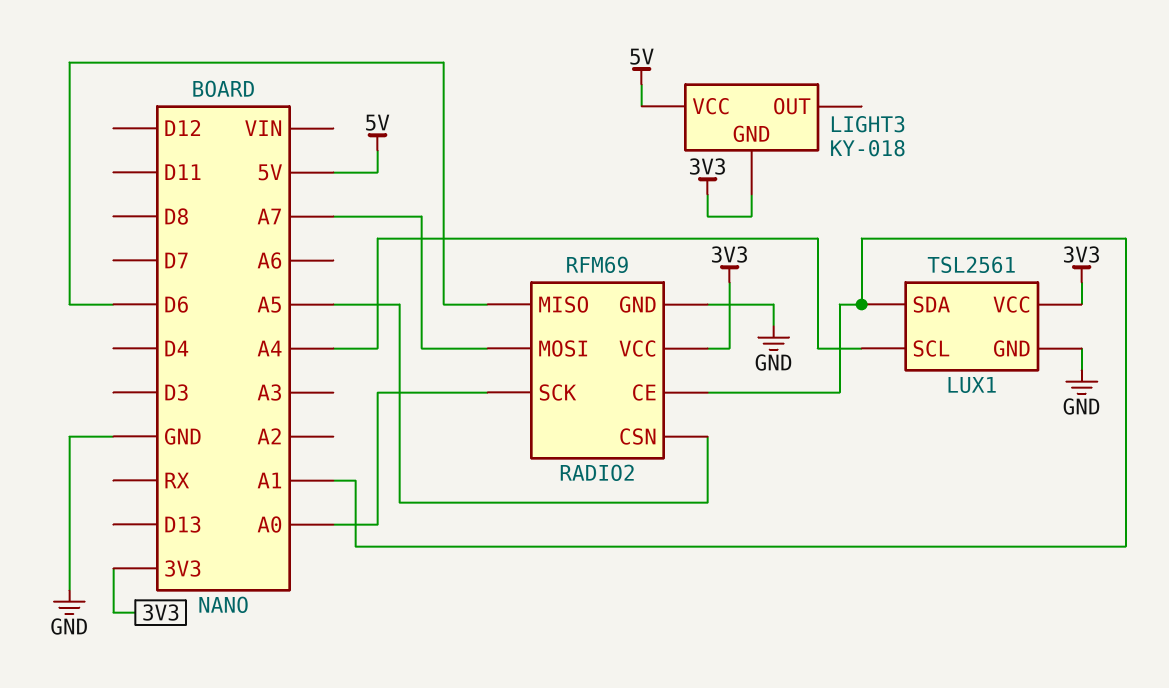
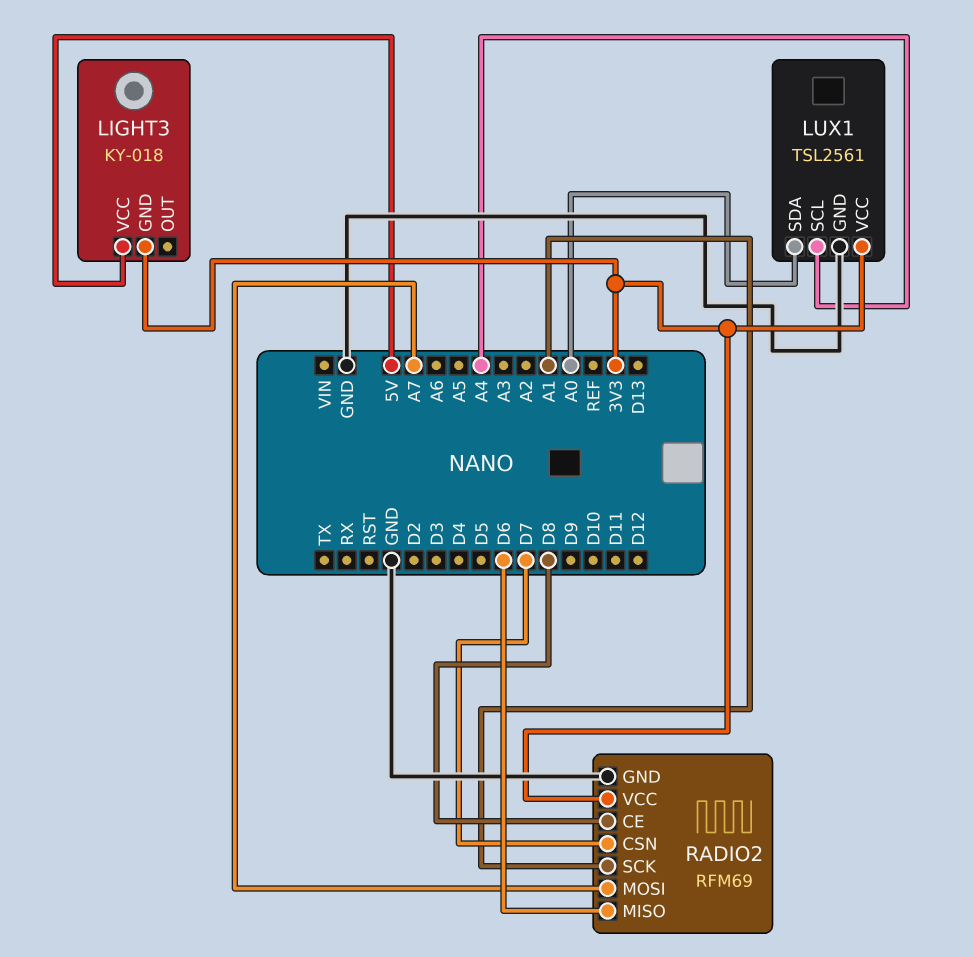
LUX1 pin SDA: A1 -> A0
RADIO2 pin CE: A1 -> D8
RADIO2 pin CSN: A5 -> D7
RADIO2 pin SCK: A0 -> A1

